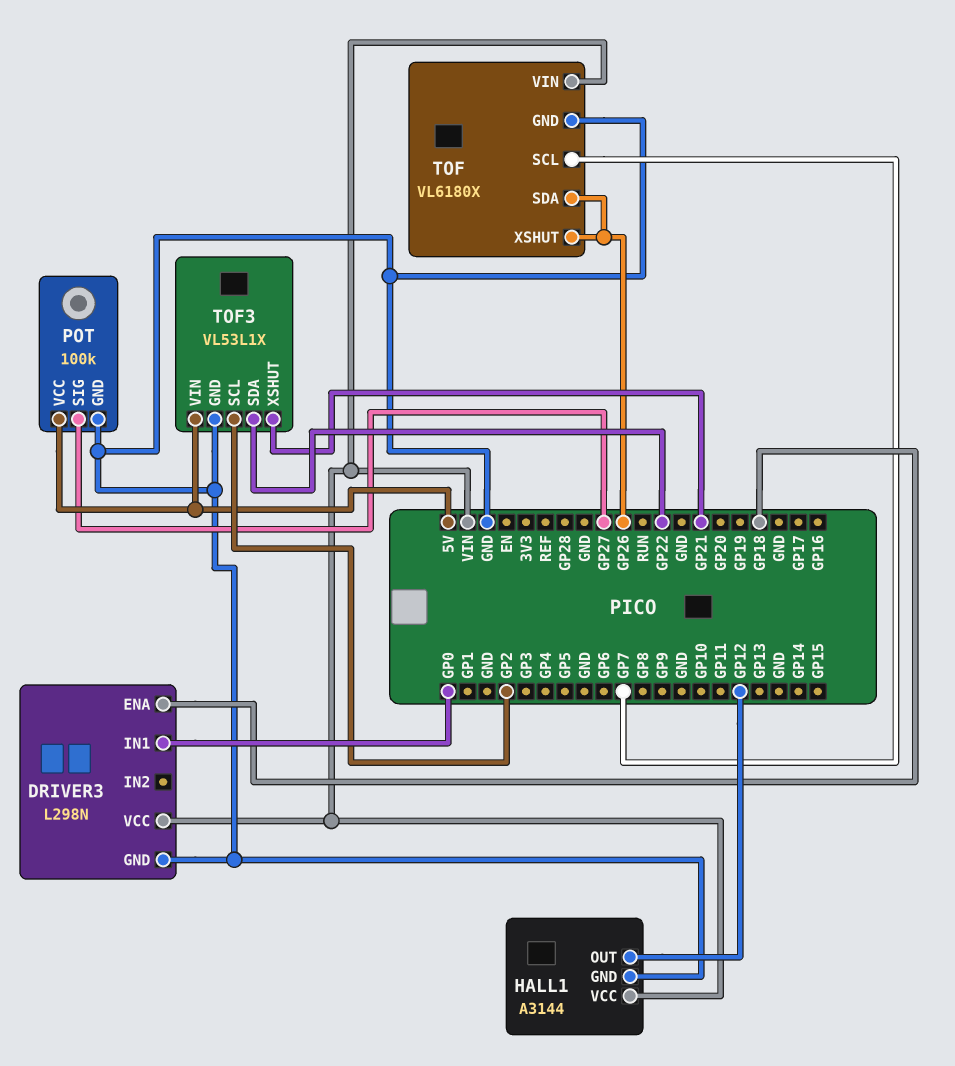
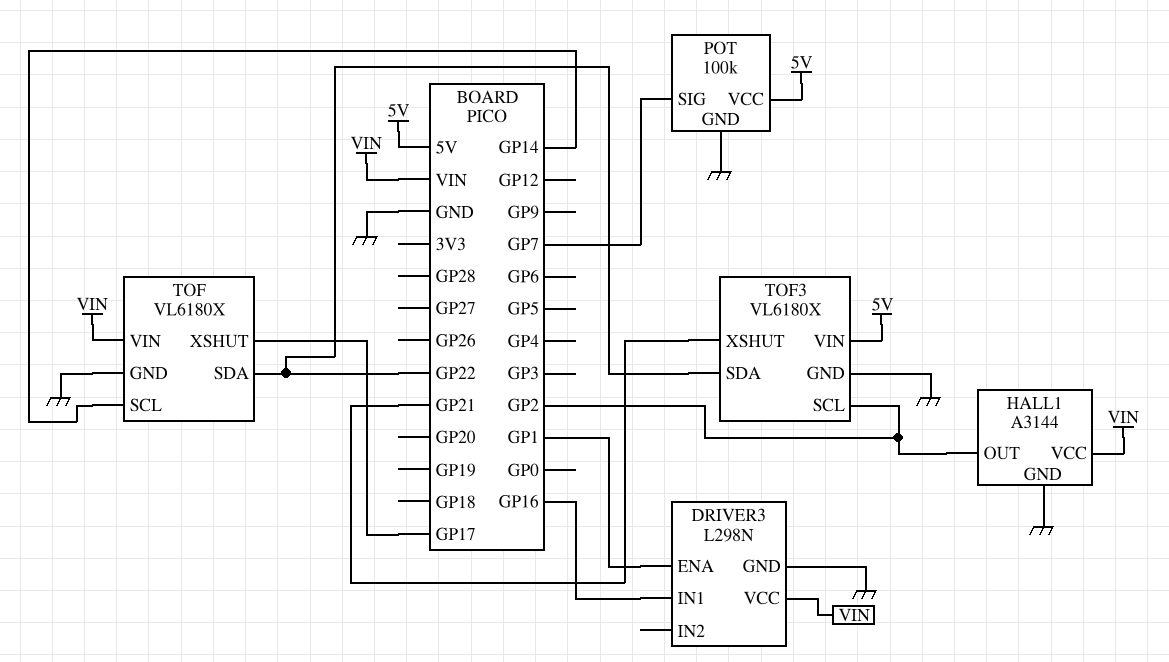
DRIVER3 pin ENA: GP18 -> GP1
DRIVER3 pin IN1: GP0 -> GP16
HALL1 pin OUT: GP12 -> GP2
POT pin SIG: GP27 -> GP7
TOF pin SCL: GP7 -> GP14
TOF pin SDA: GP26 -> GP22
TOF pin XSHUT: GP26 -> GP17
TOF3: VL53L1X -> VL6180X

